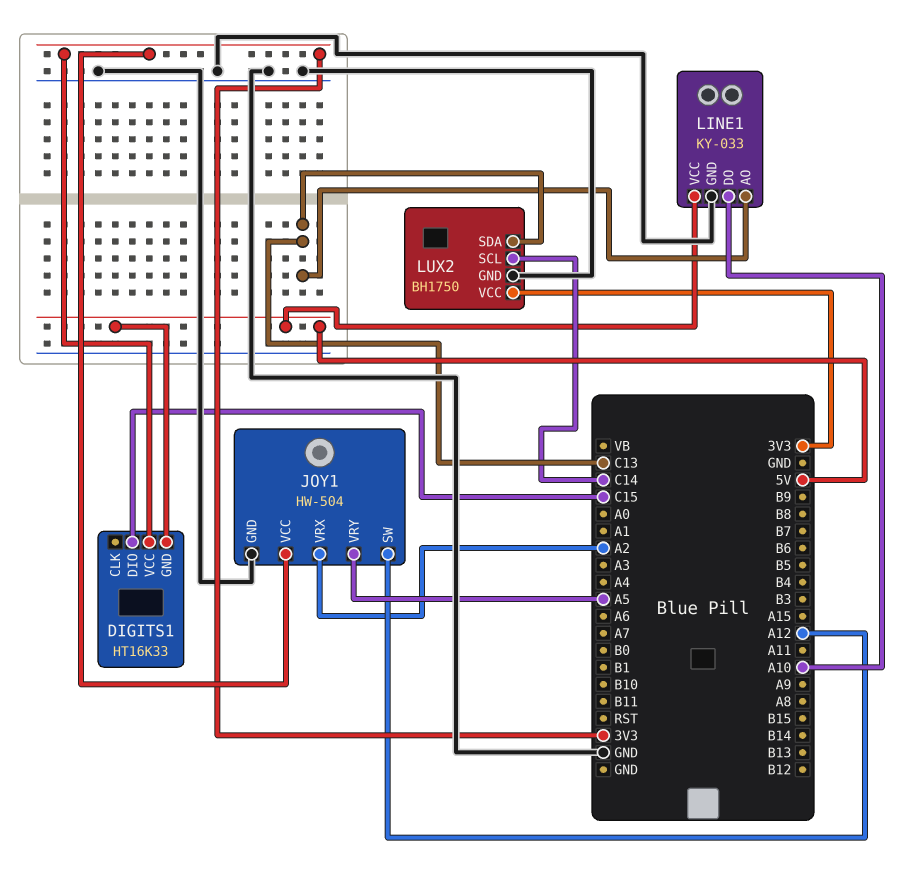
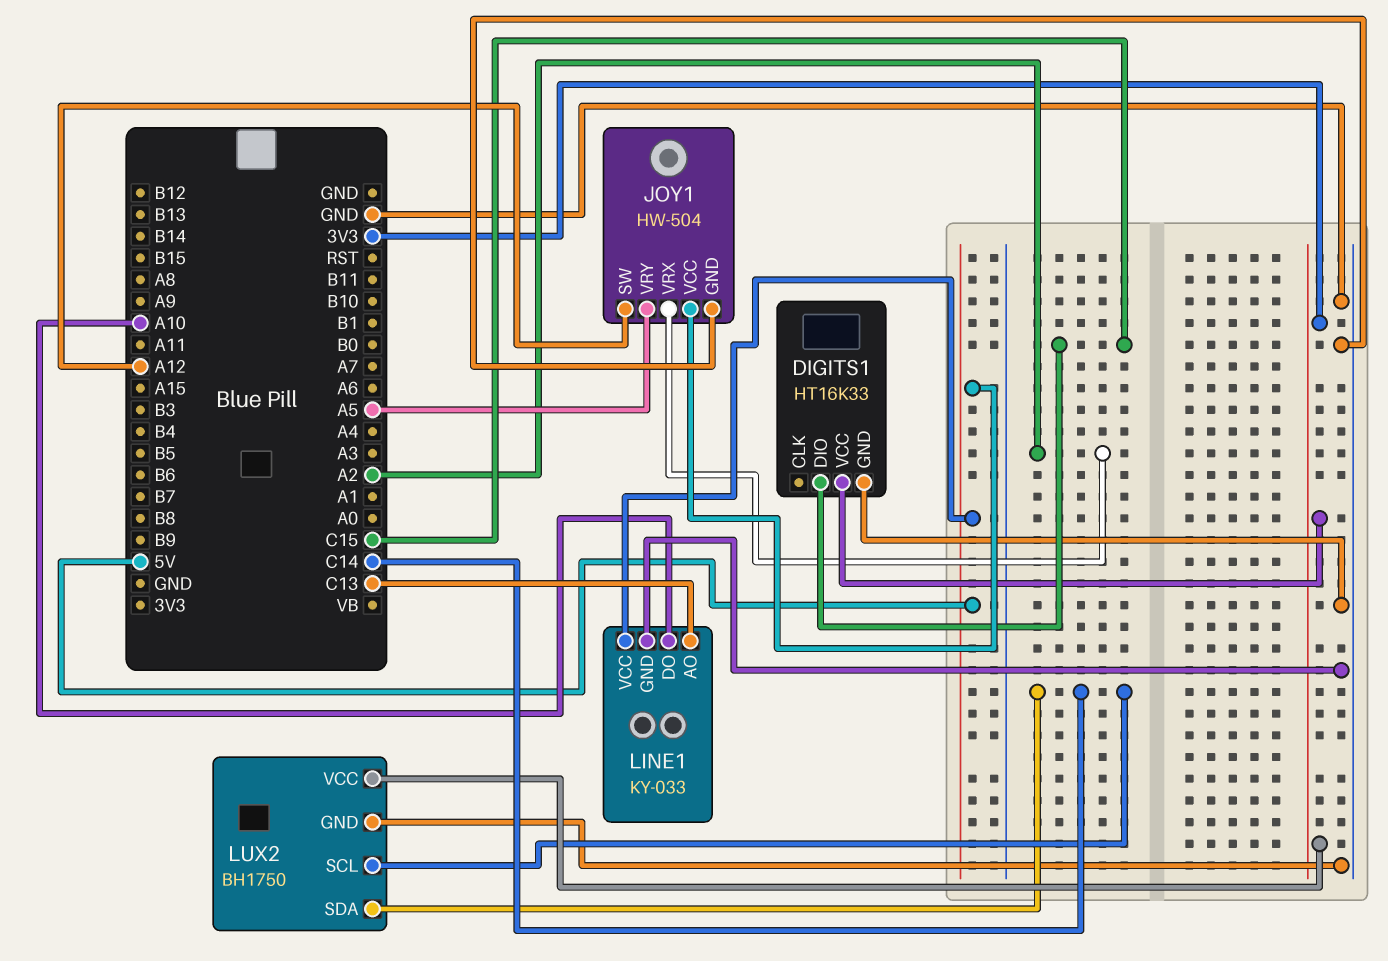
DIGITS1 pin GND: 5V -> GND
JOY1 pin VCC: 3V3 -> 5V
LUX2 pin SDA: C13 -> C14

